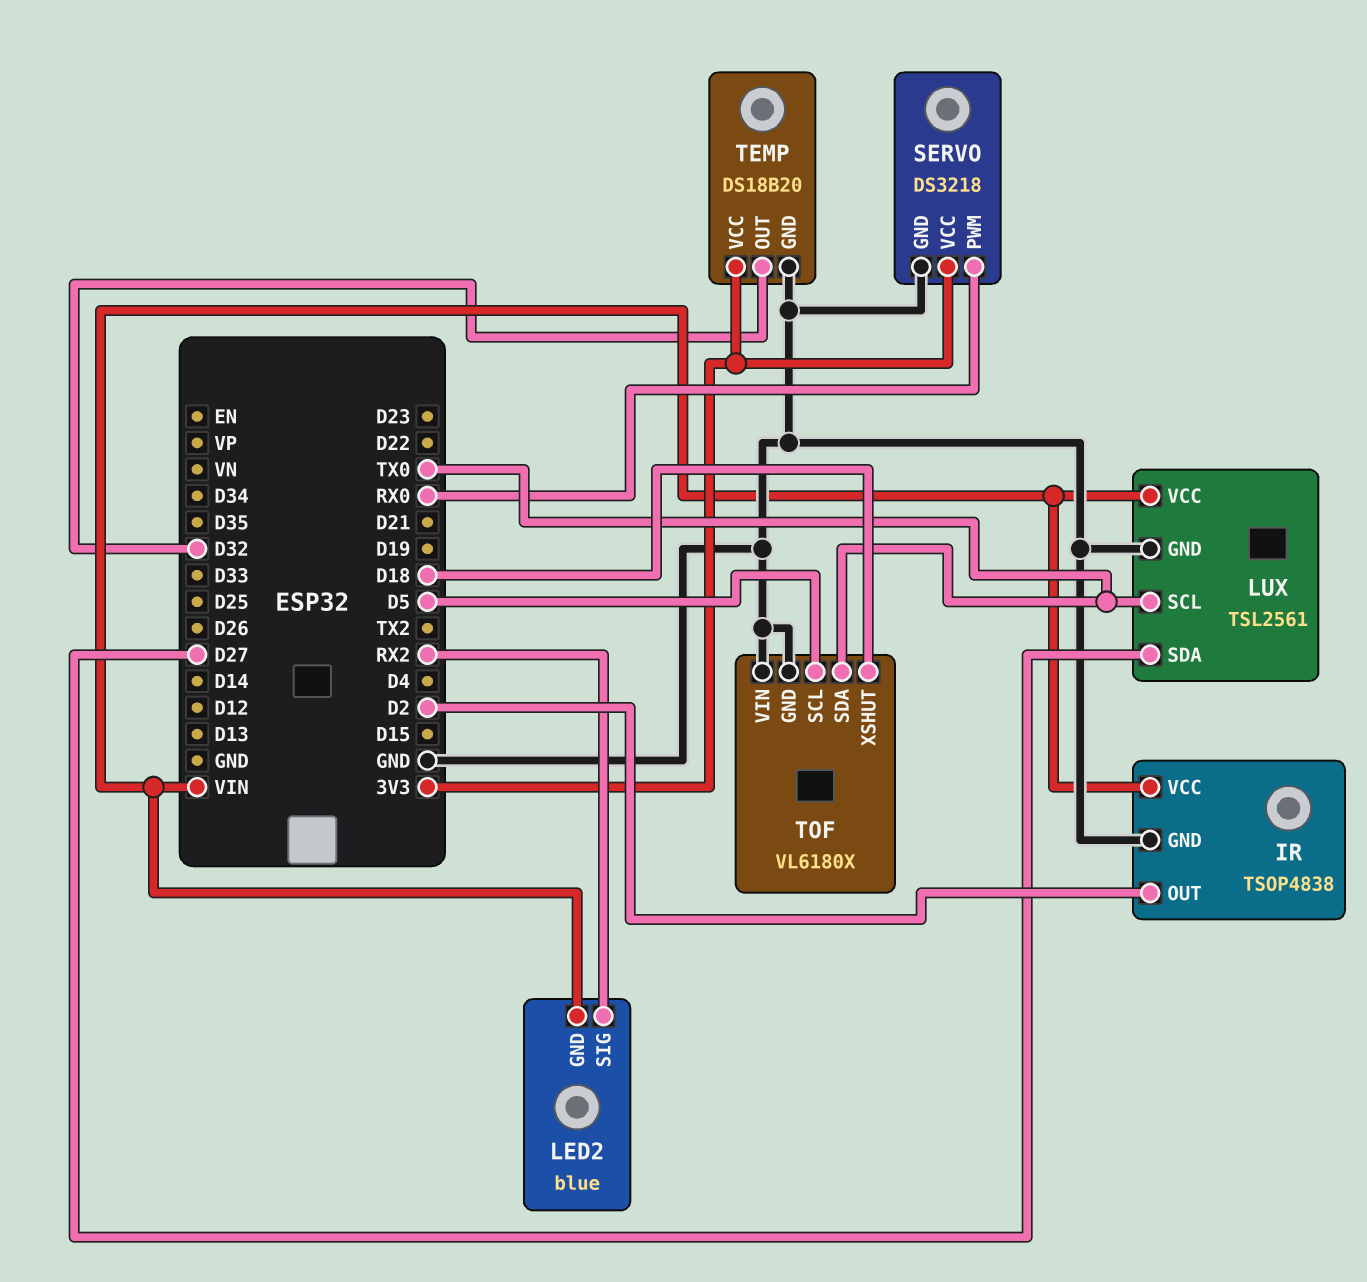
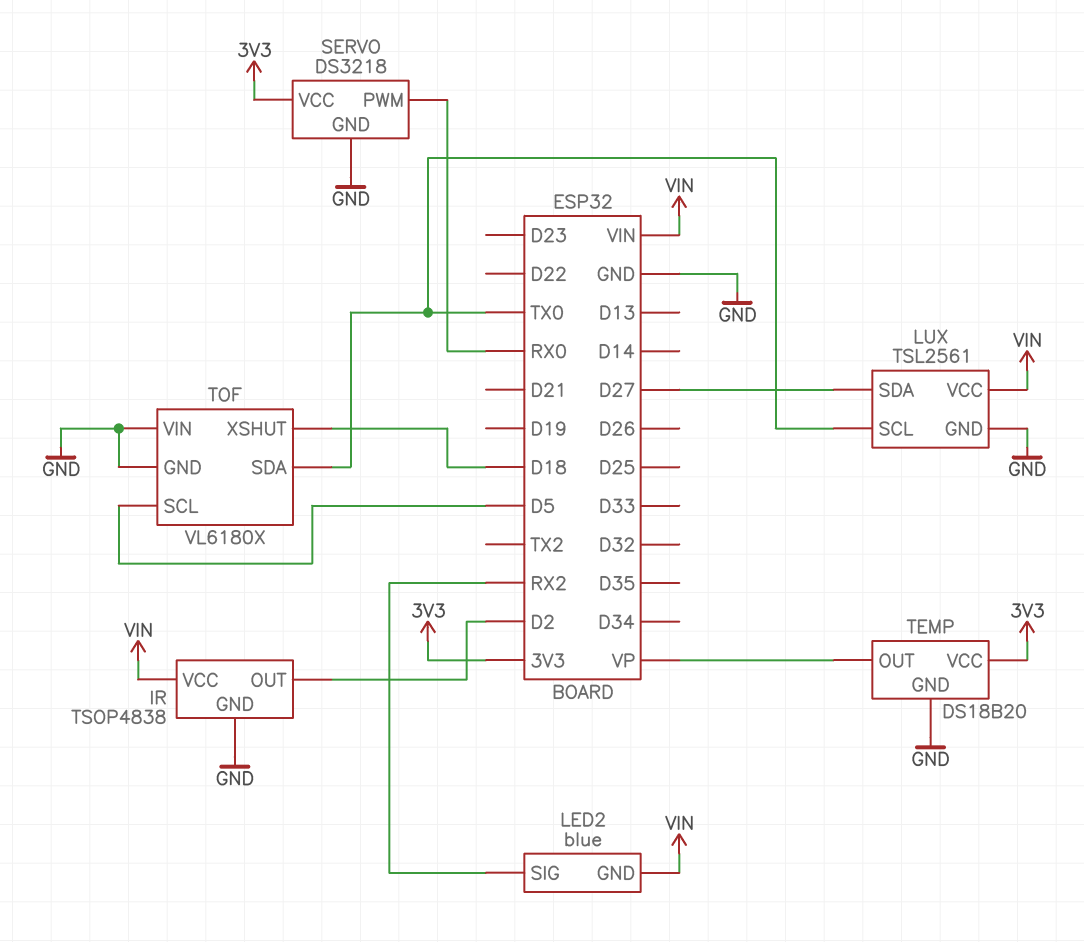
TEMP pin OUT: D32 -> VP

